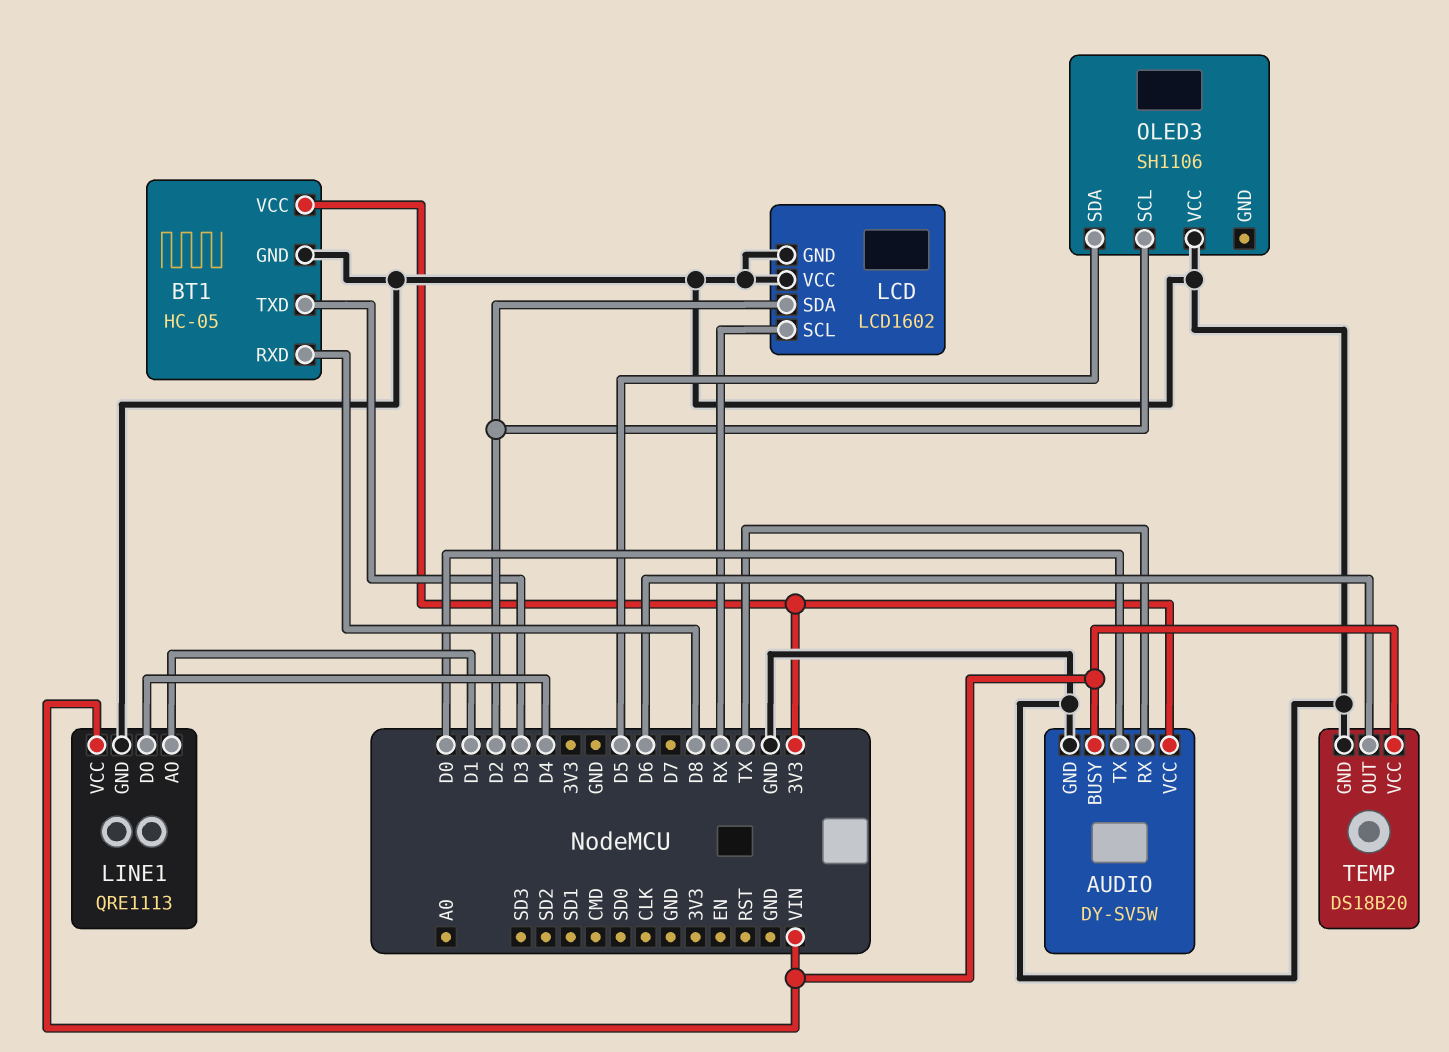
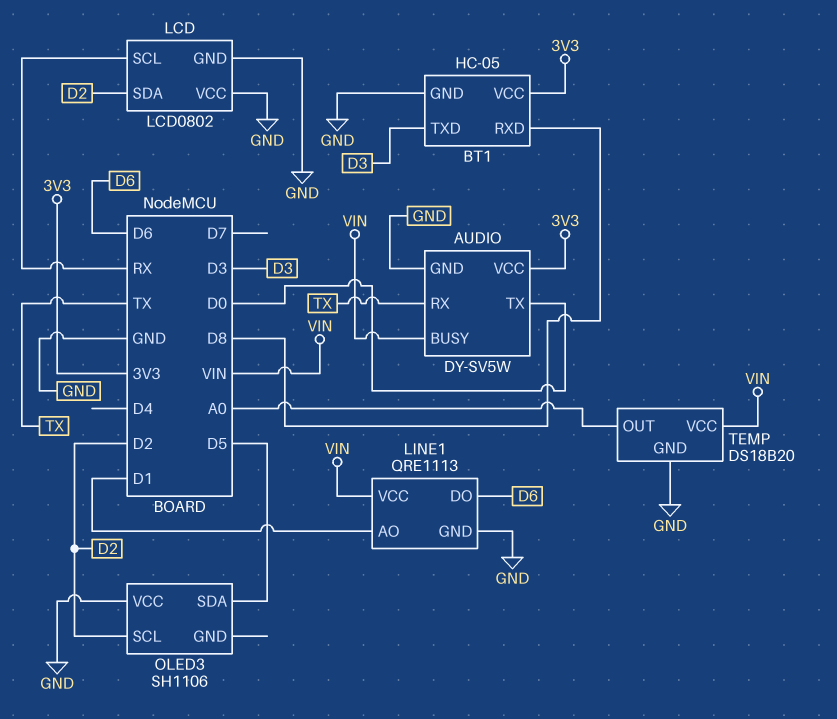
LCD: LCD1602 -> LCD0802
LINE1 pin DO: D4 -> D6
TEMP pin OUT: D6 -> A0

